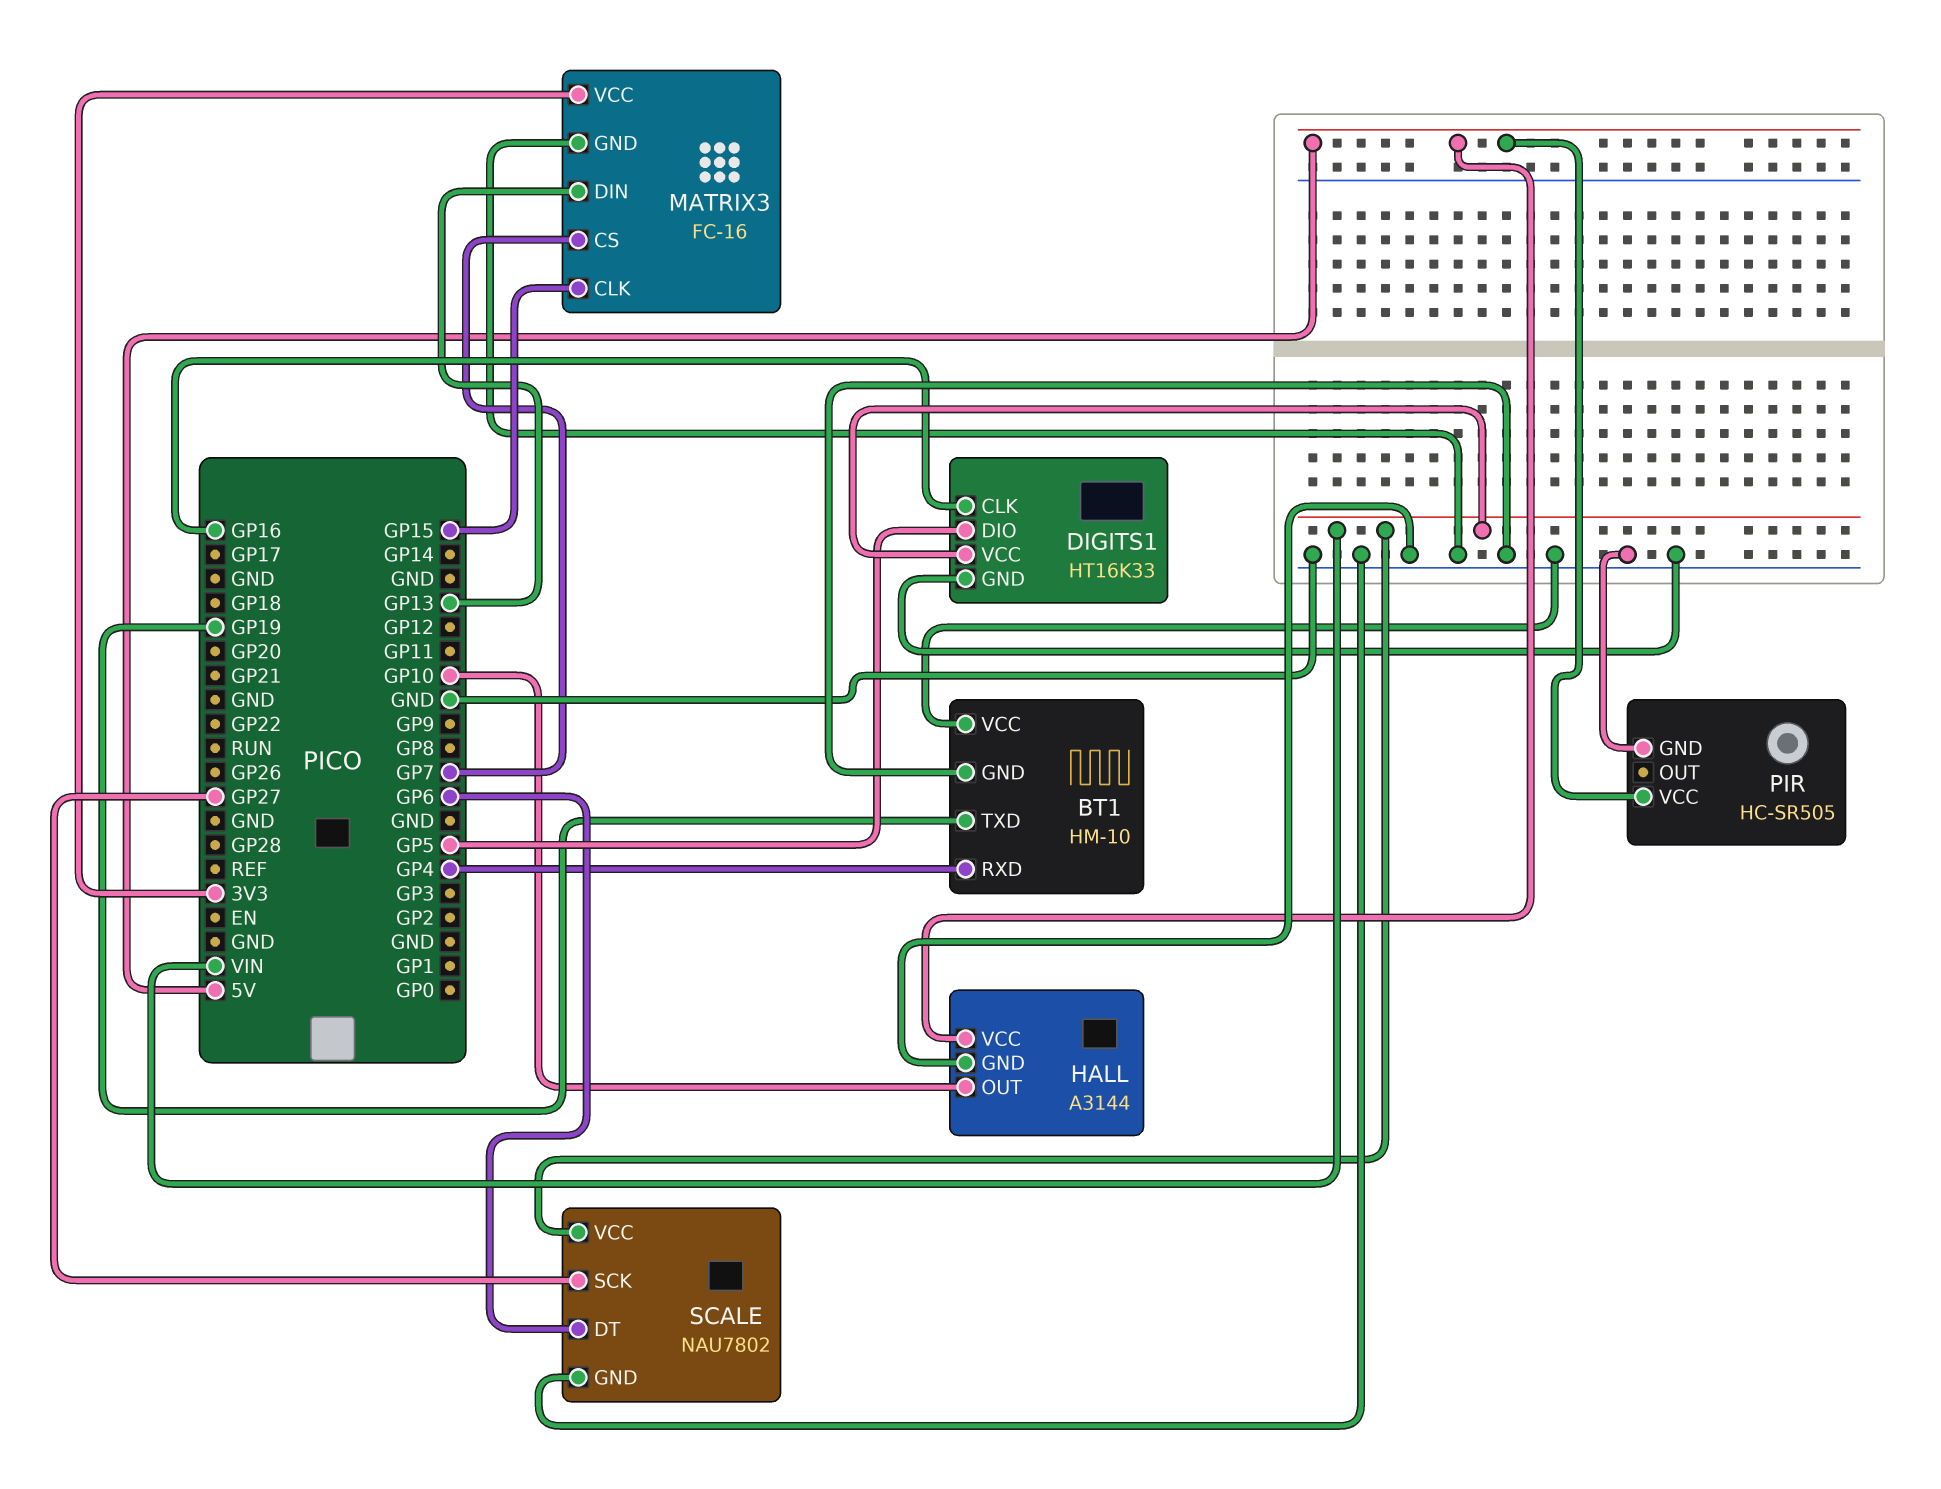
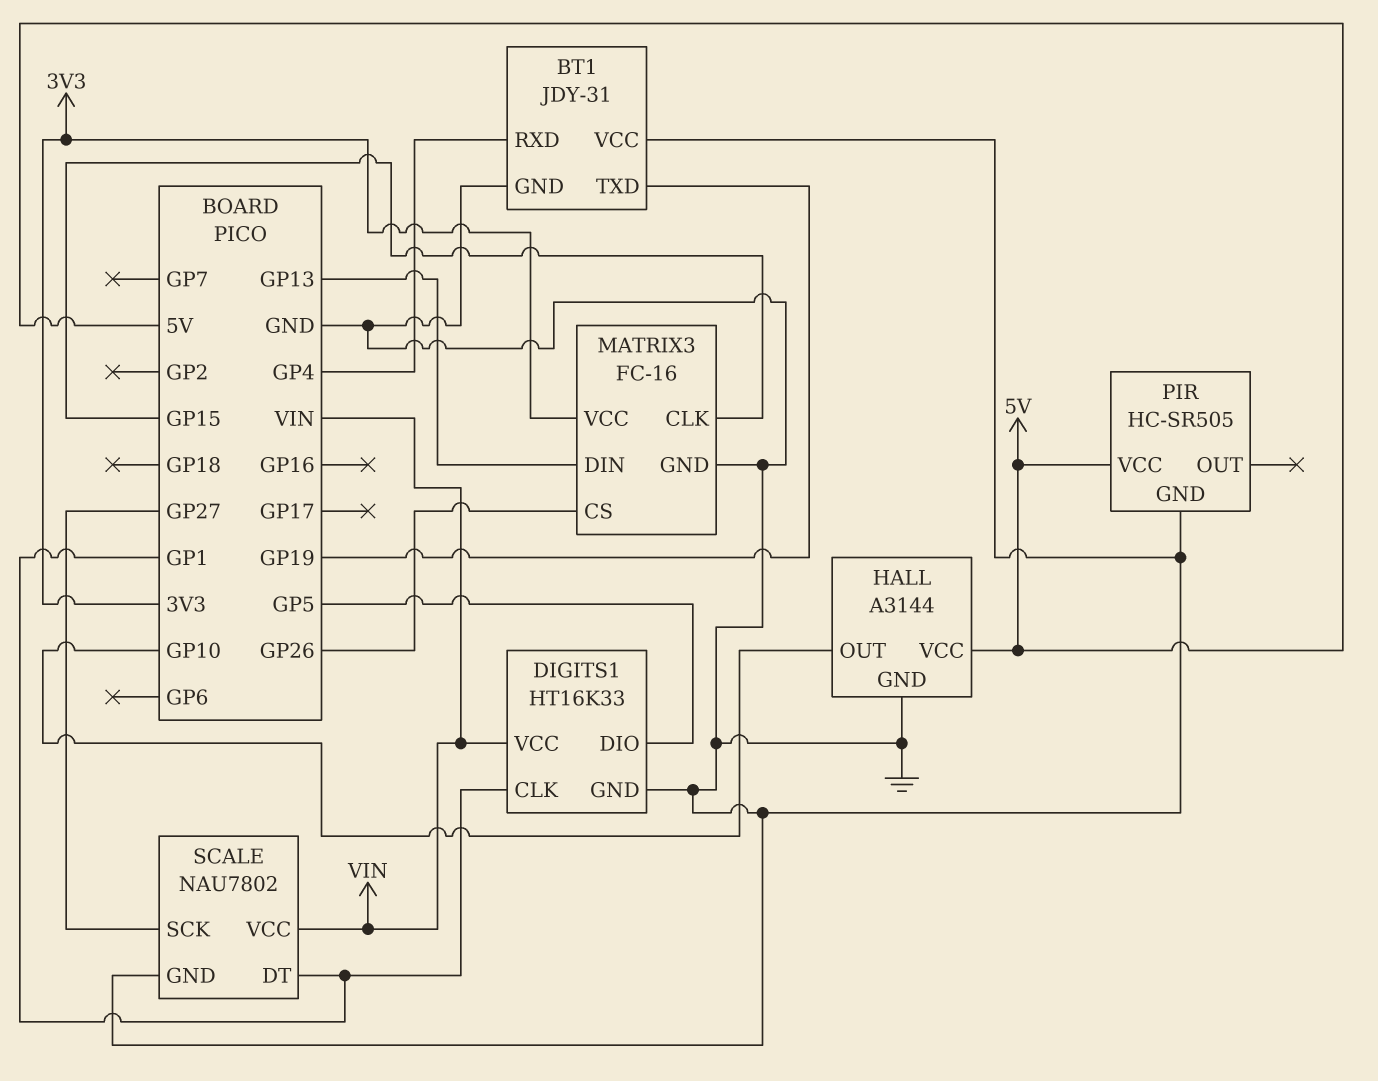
BT1: HM-10 -> JDY-31
DIGITS1 pin CLK: GP16 -> GP1
MATRIX3 pin CS: GP7 -> GP26
SCALE pin DT: GP6 -> GP1

